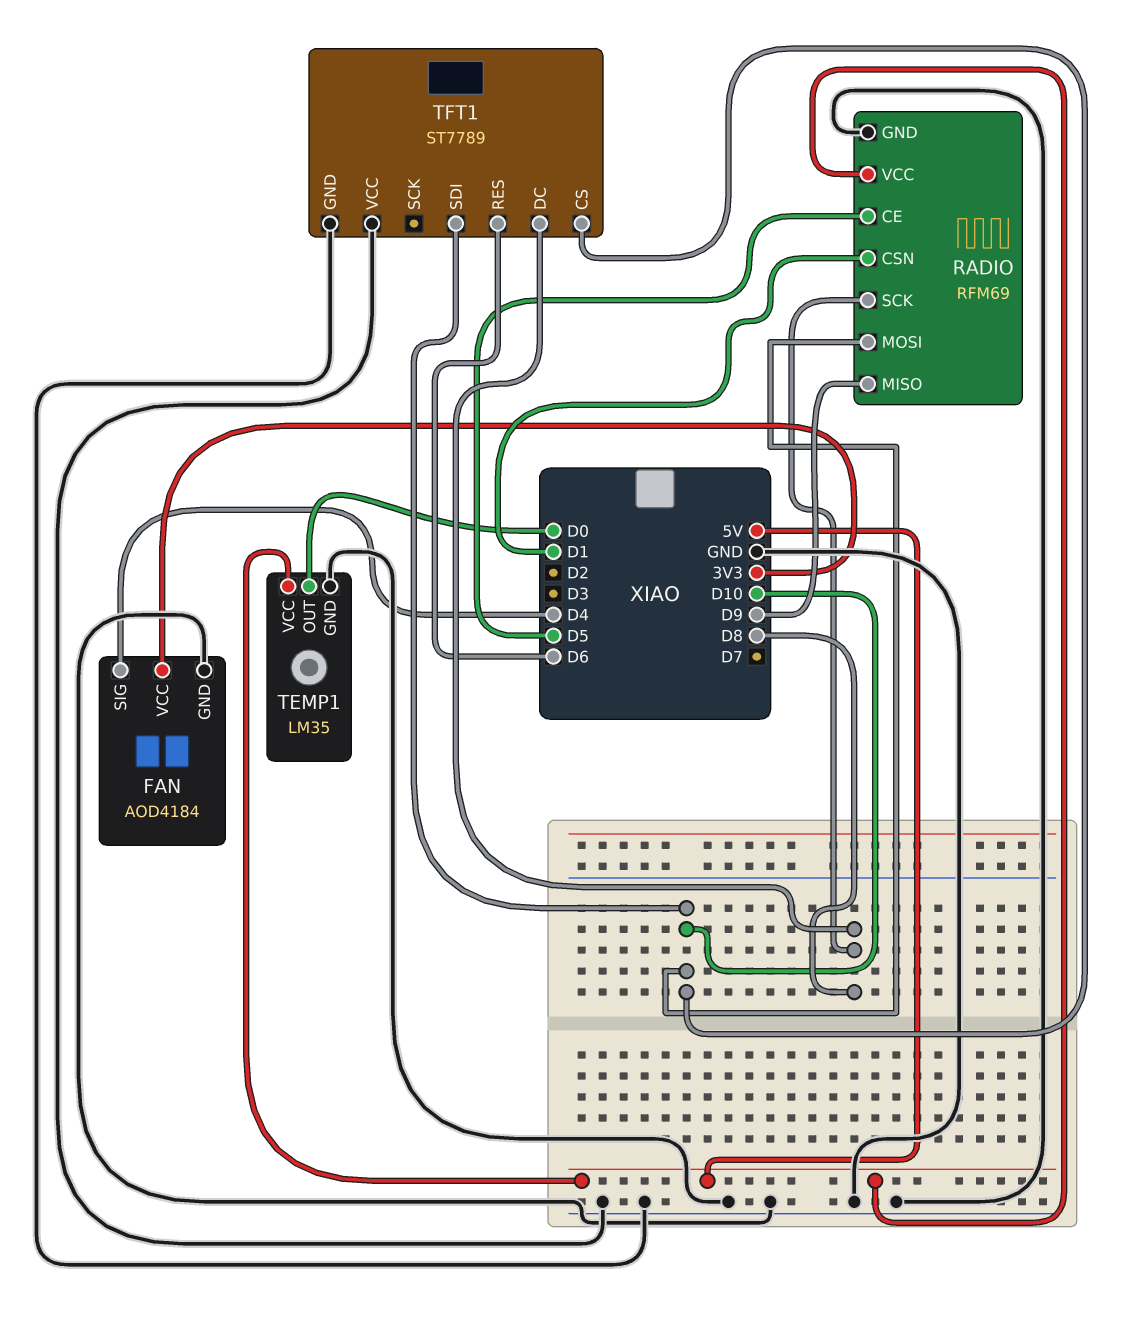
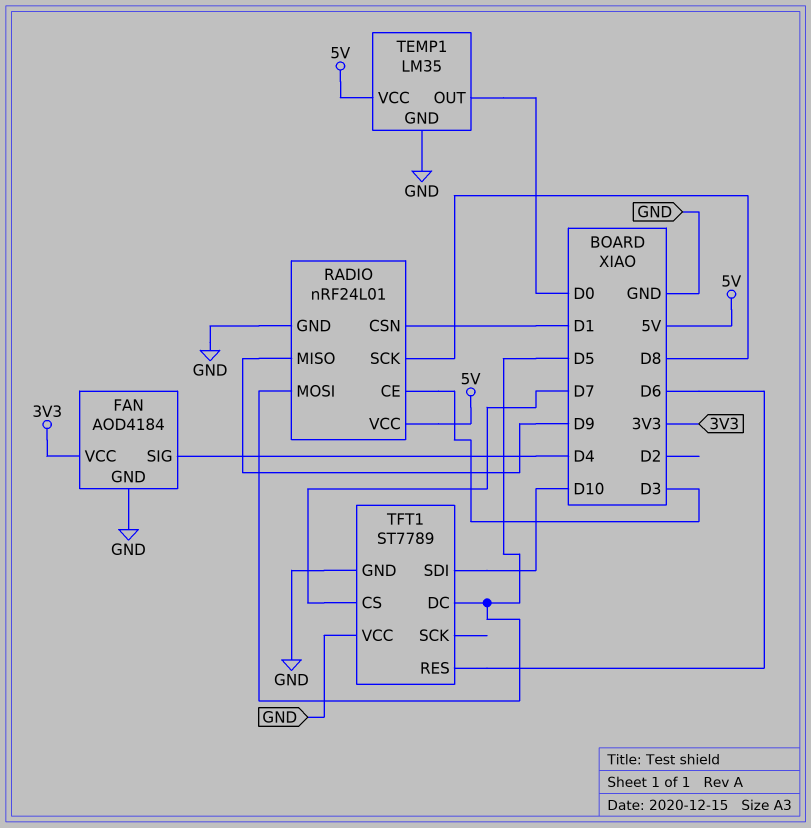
RADIO: RFM69 -> nRF24L01
RADIO pin CE: D5 -> D3
RADIO pin MOSI: D10 -> D5
TFT1 pin CS: D10 -> D7
TFT1 pin DC: D8 -> D5

